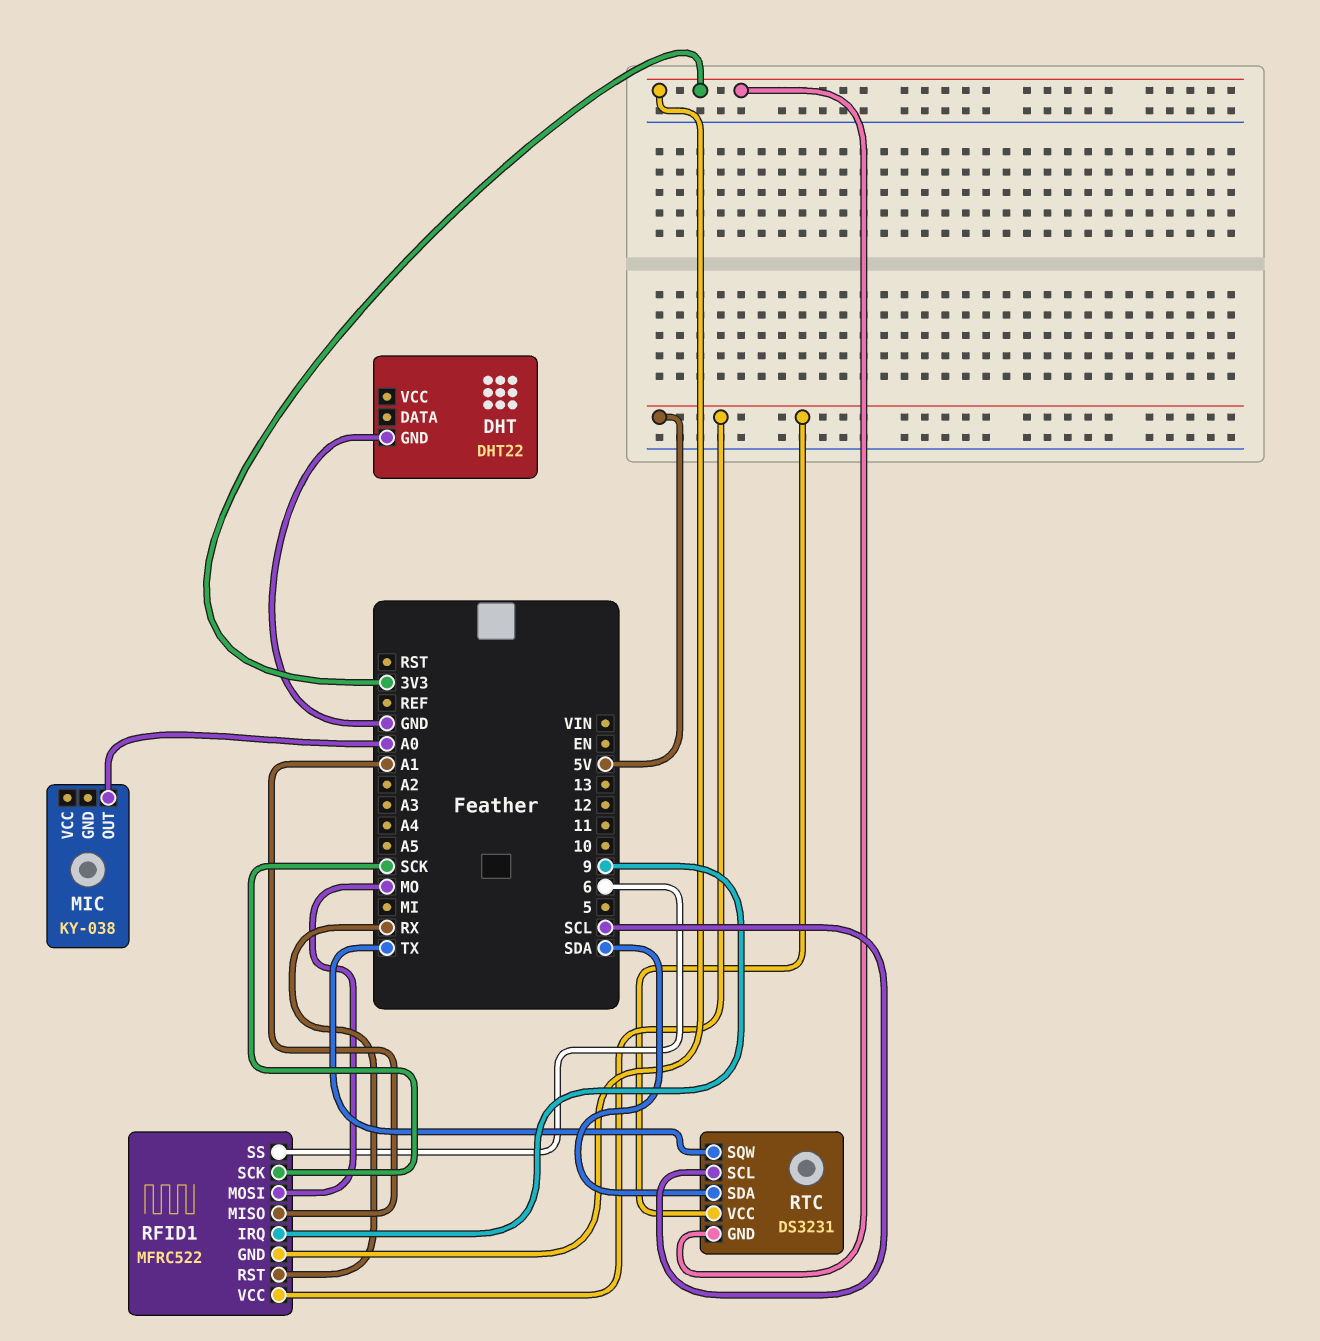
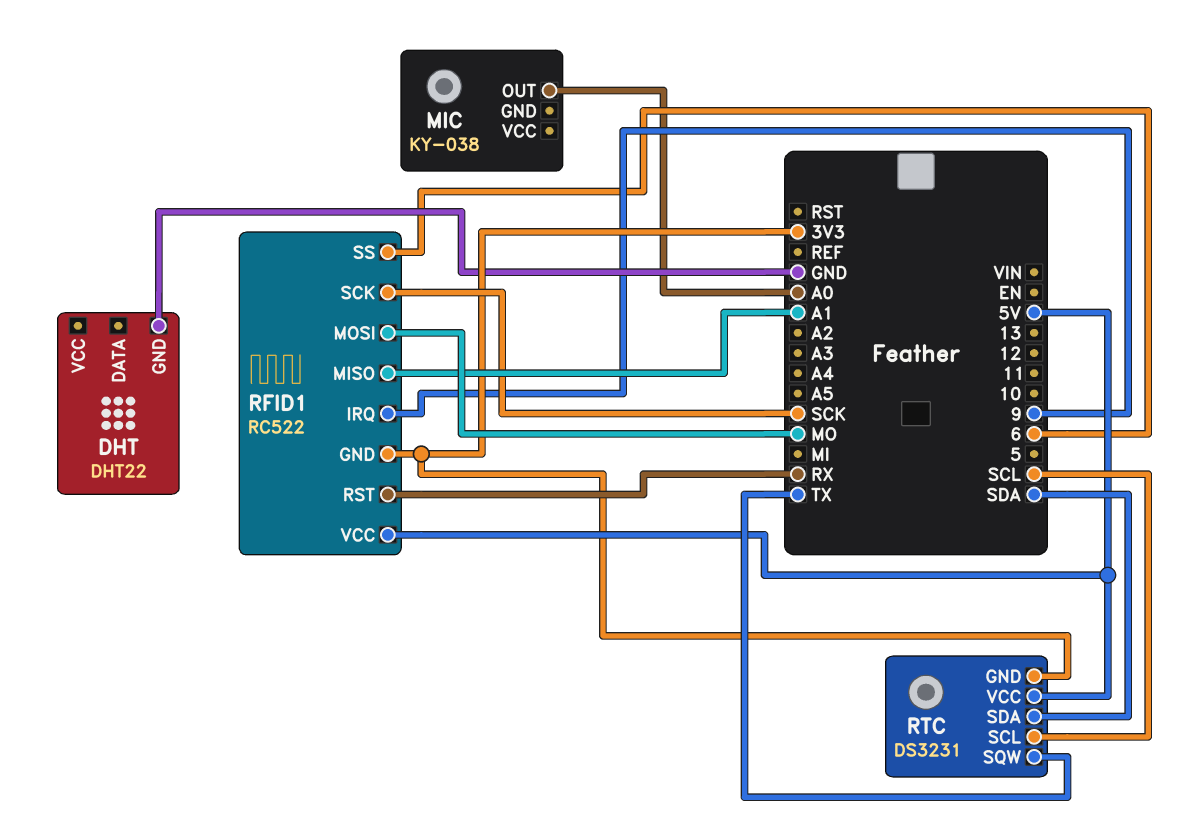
RFID1: MFRC522 -> RC522

